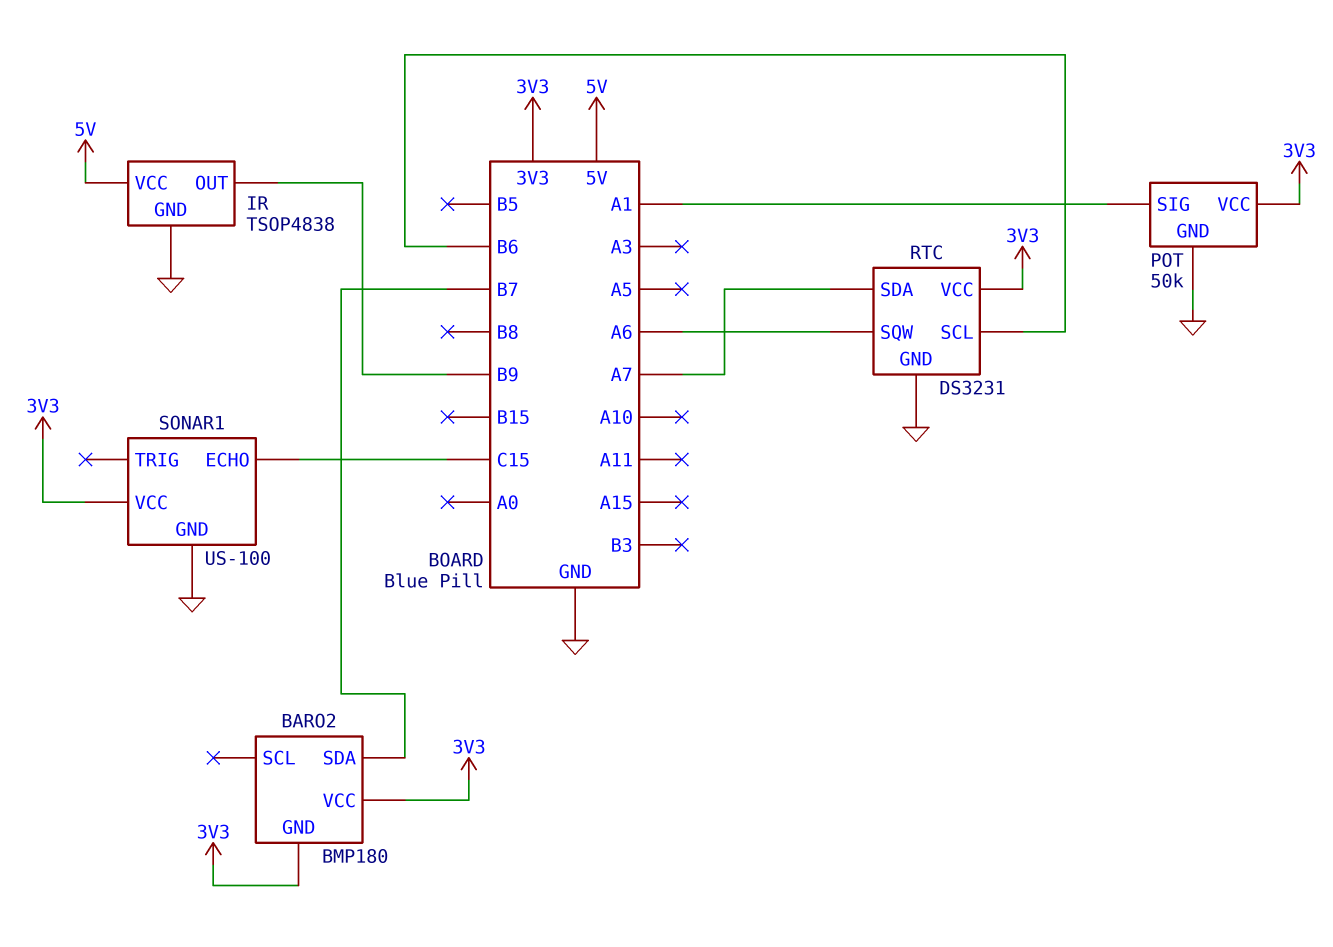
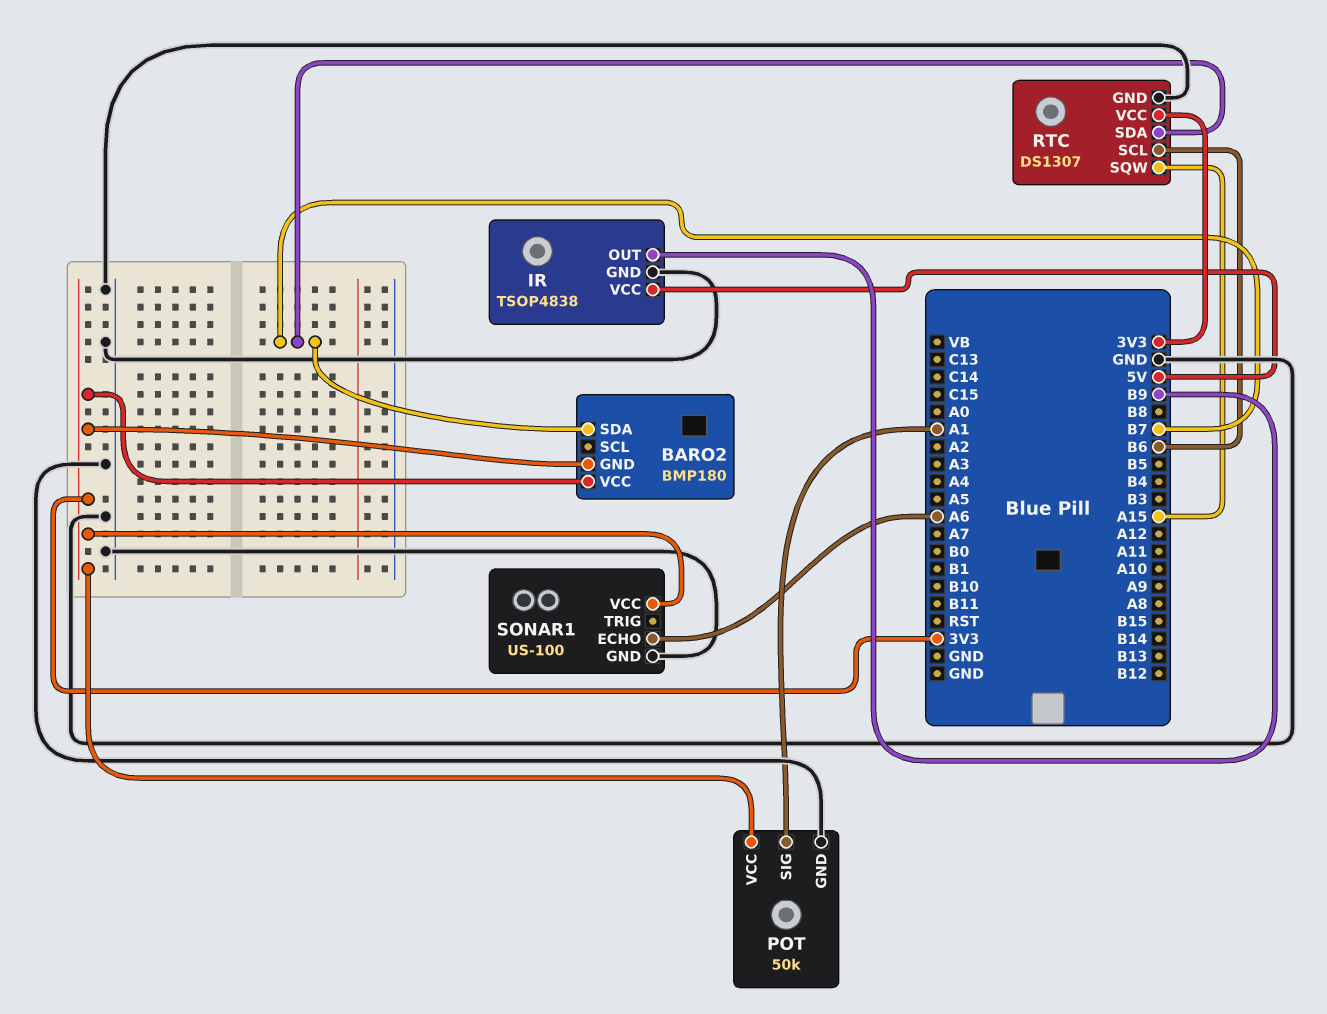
RTC: DS3231 -> DS1307
RTC pin SDA: A7 -> B7
RTC pin SQW: A6 -> A15
SONAR1 pin ECHO: C15 -> A6

